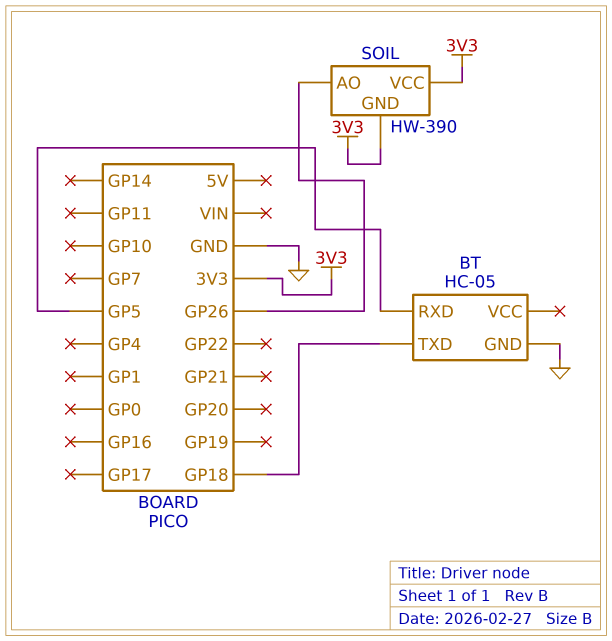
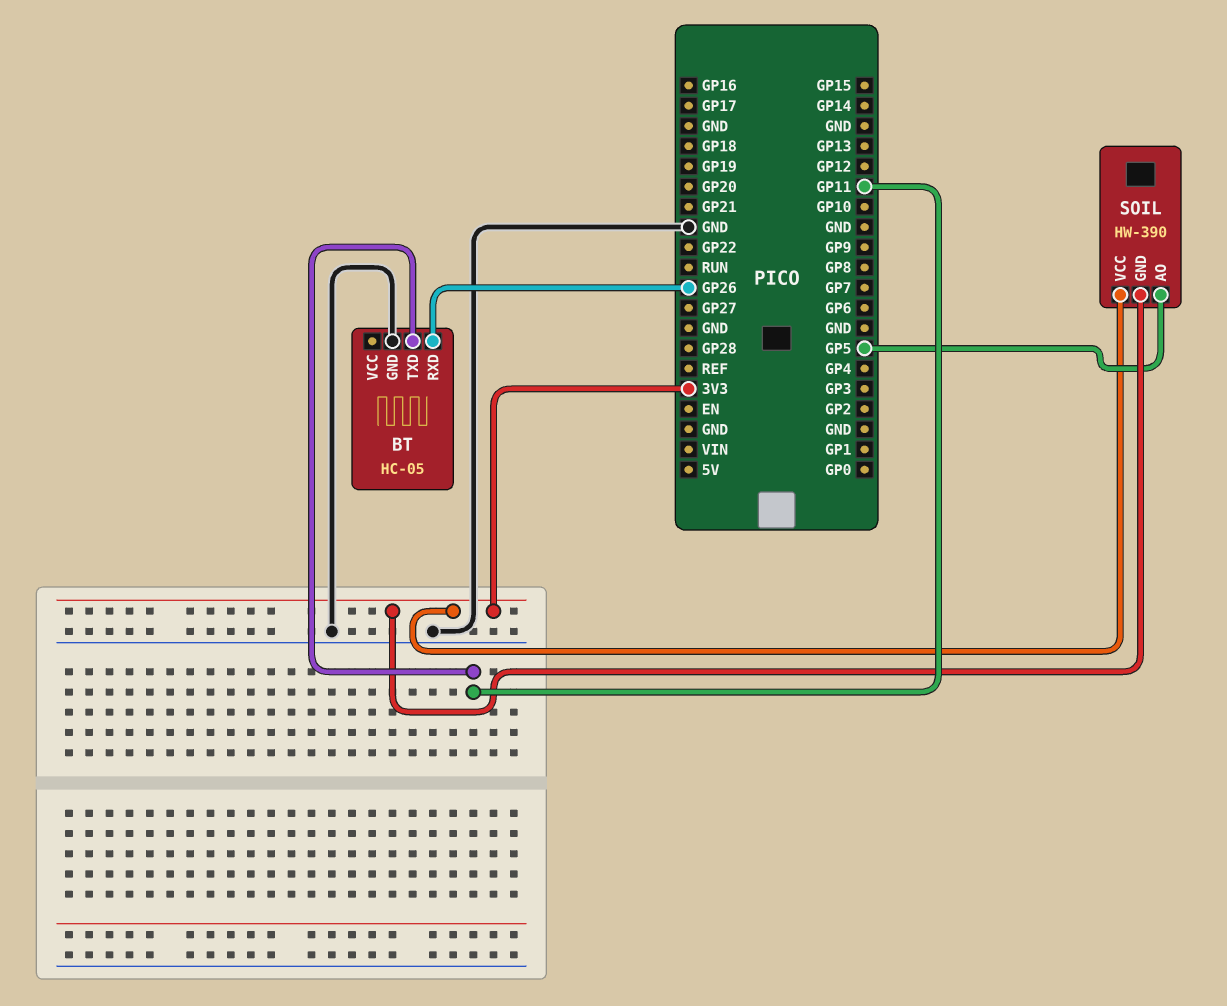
BT pin RXD: GP5 -> GP26
BT pin TXD: GP18 -> GP11
SOIL pin AO: GP26 -> GP5

